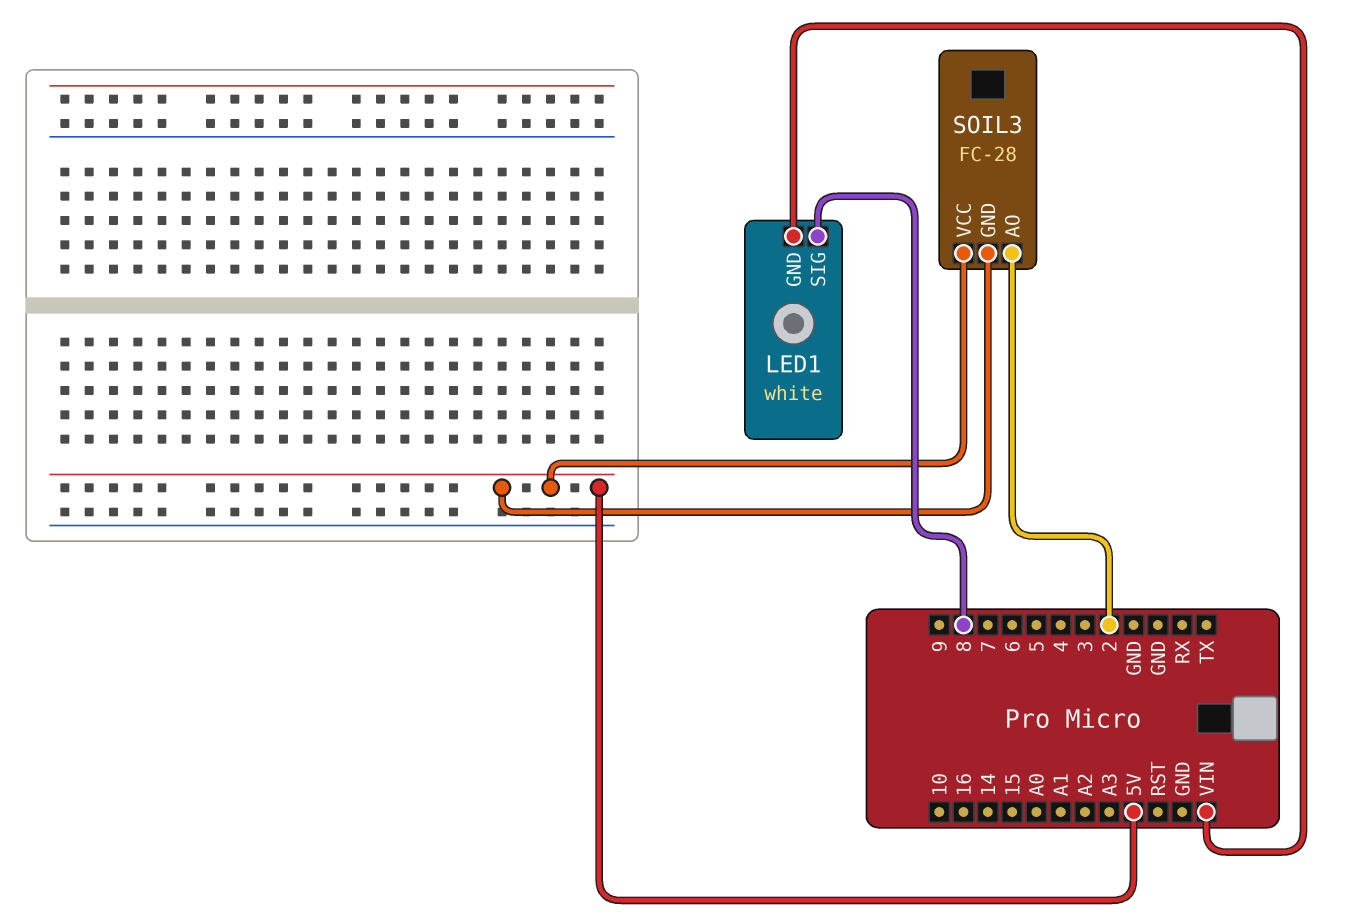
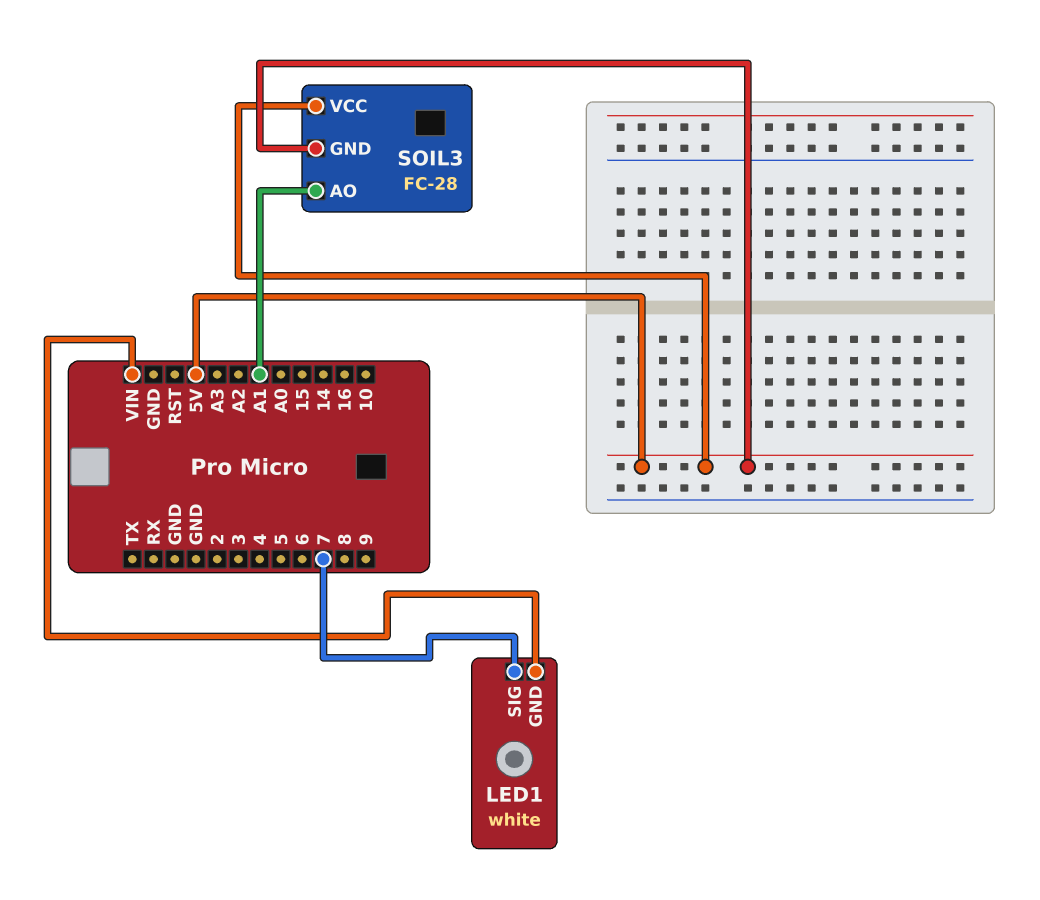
LED1 pin SIG: 8 -> 7
SOIL3 pin AO: 2 -> A1

